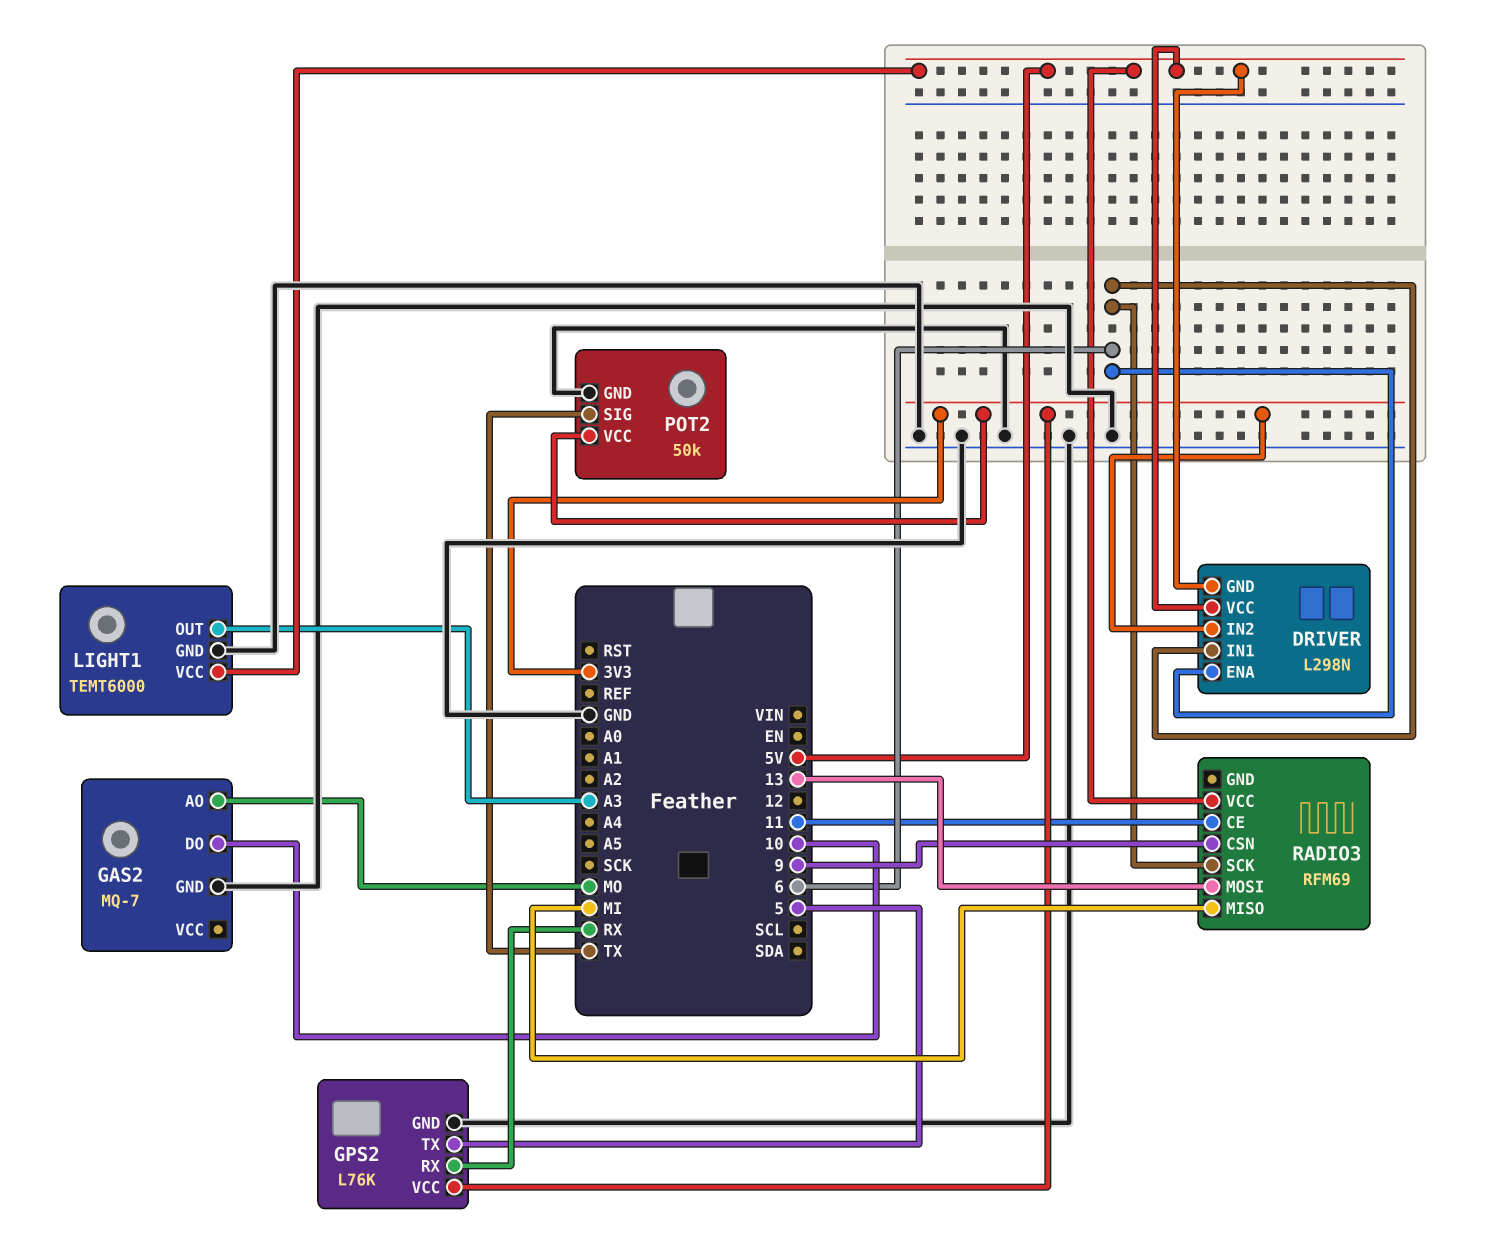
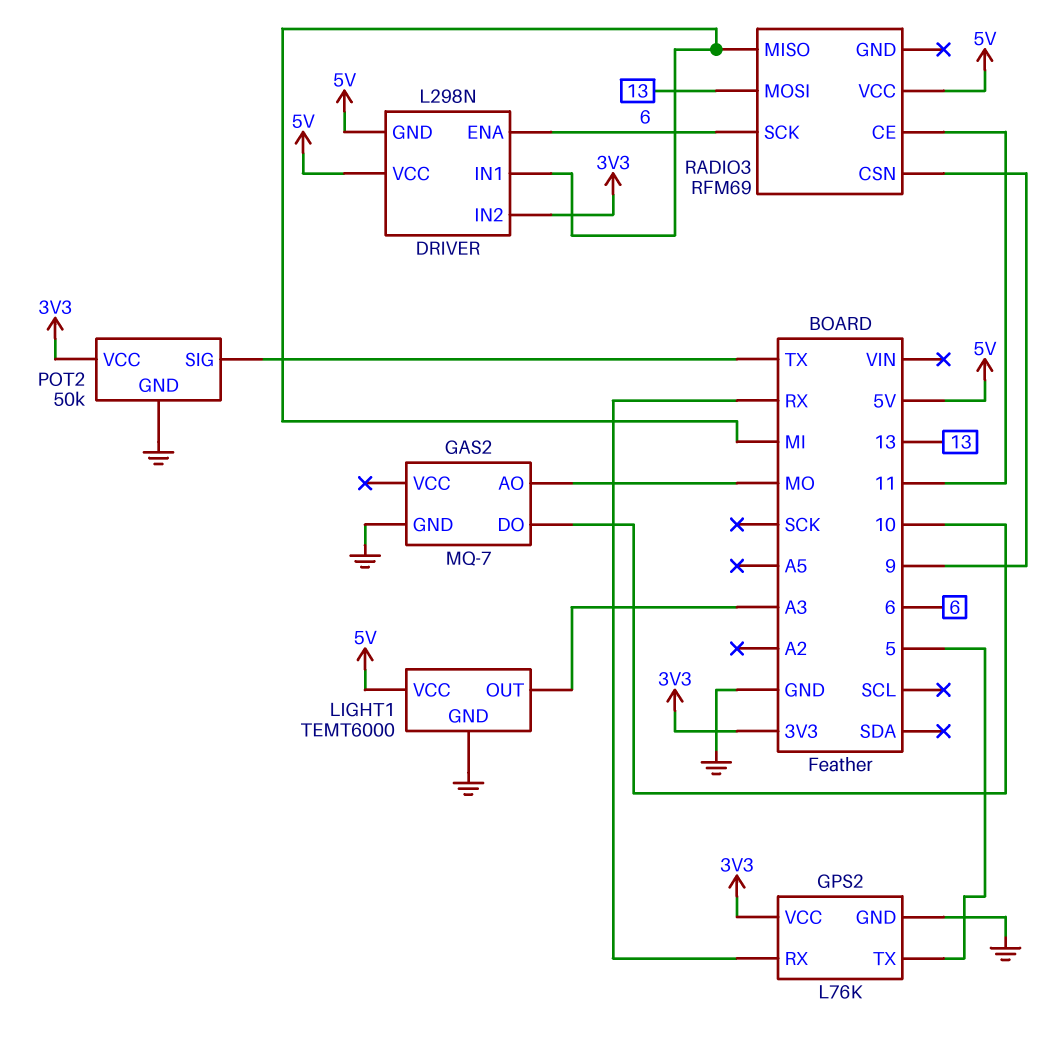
DRIVER pin IN1: 6 -> MI

